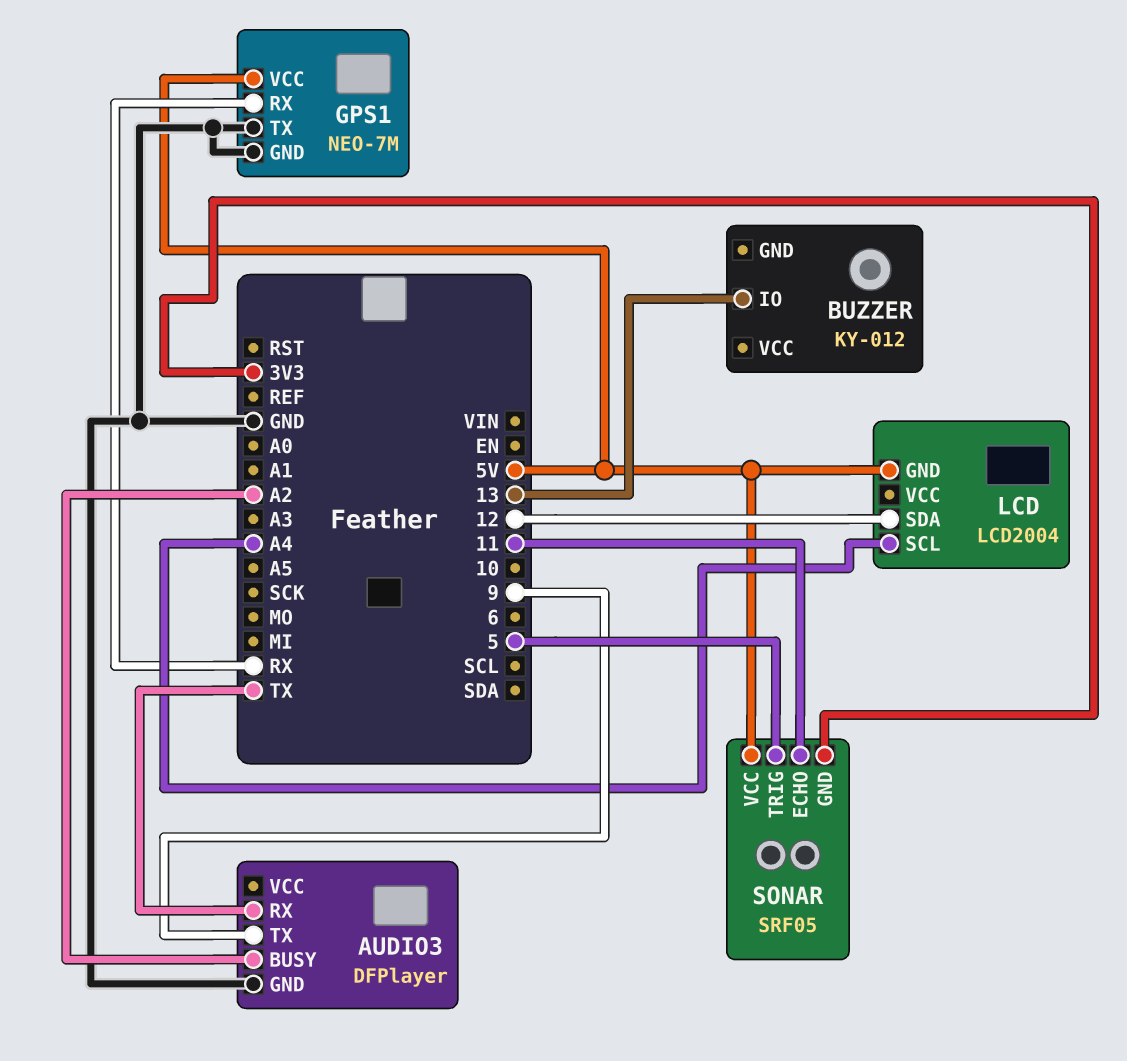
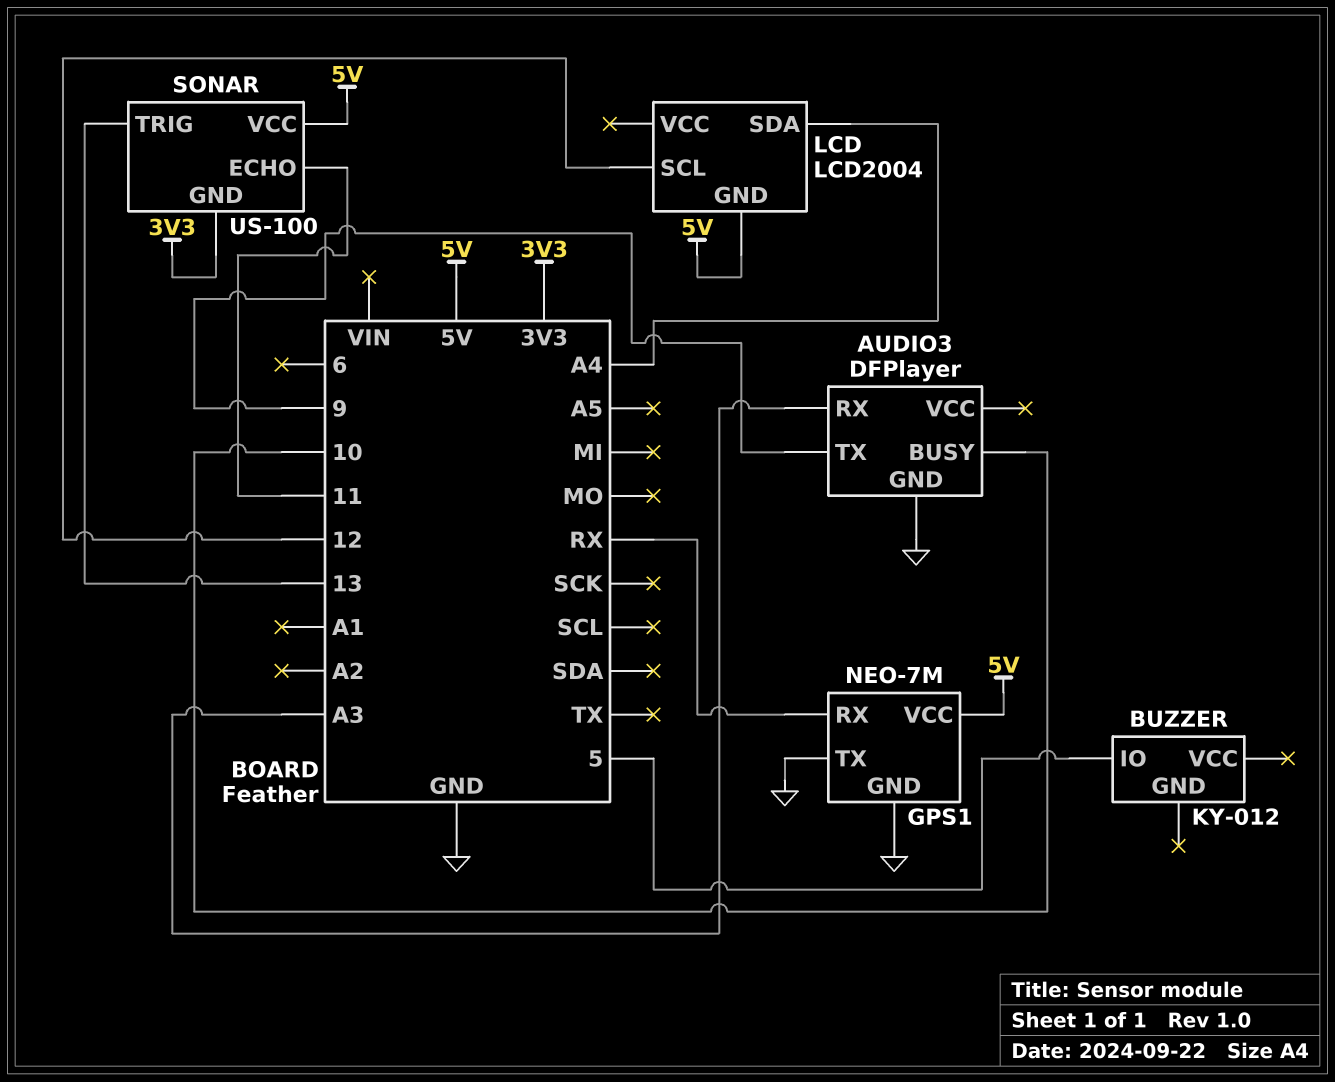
AUDIO3 pin BUSY: A2 -> 10
AUDIO3 pin RX: TX -> A3
BUZZER pin IO: 13 -> 5
LCD pin SCL: A4 -> 12
LCD pin SDA: 12 -> A4
SONAR: SRF05 -> US-100
SONAR pin TRIG: 5 -> 13

